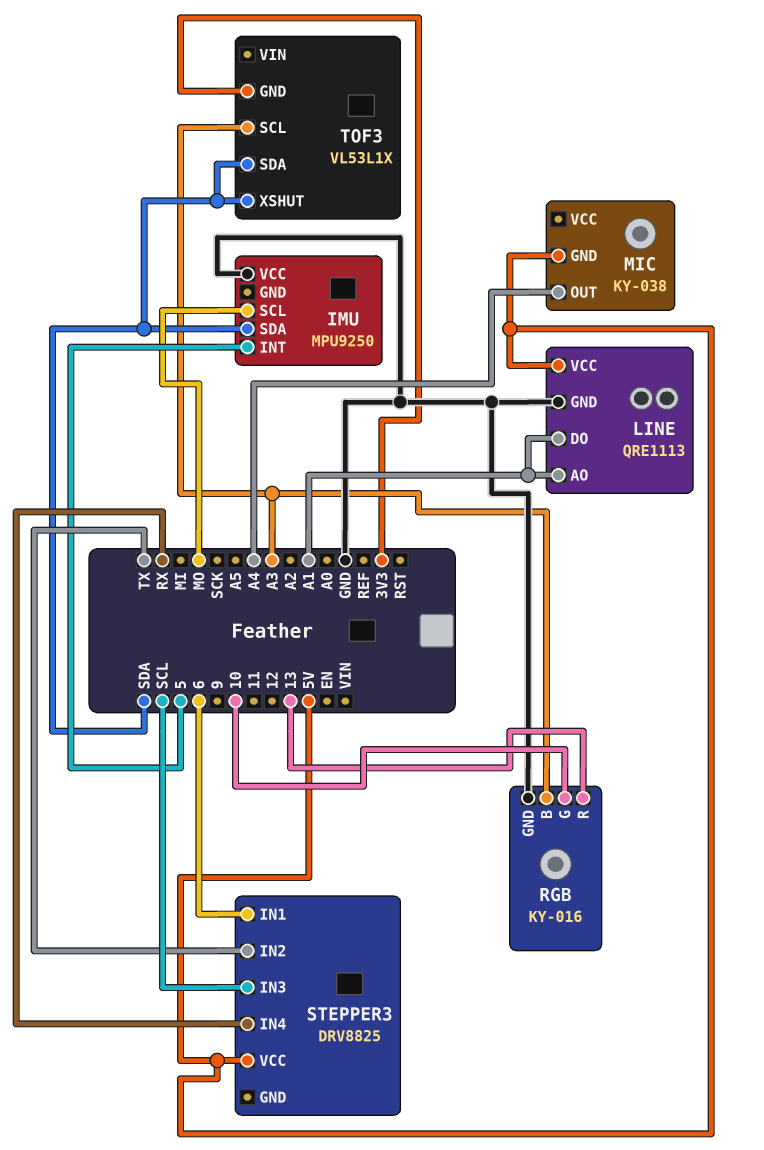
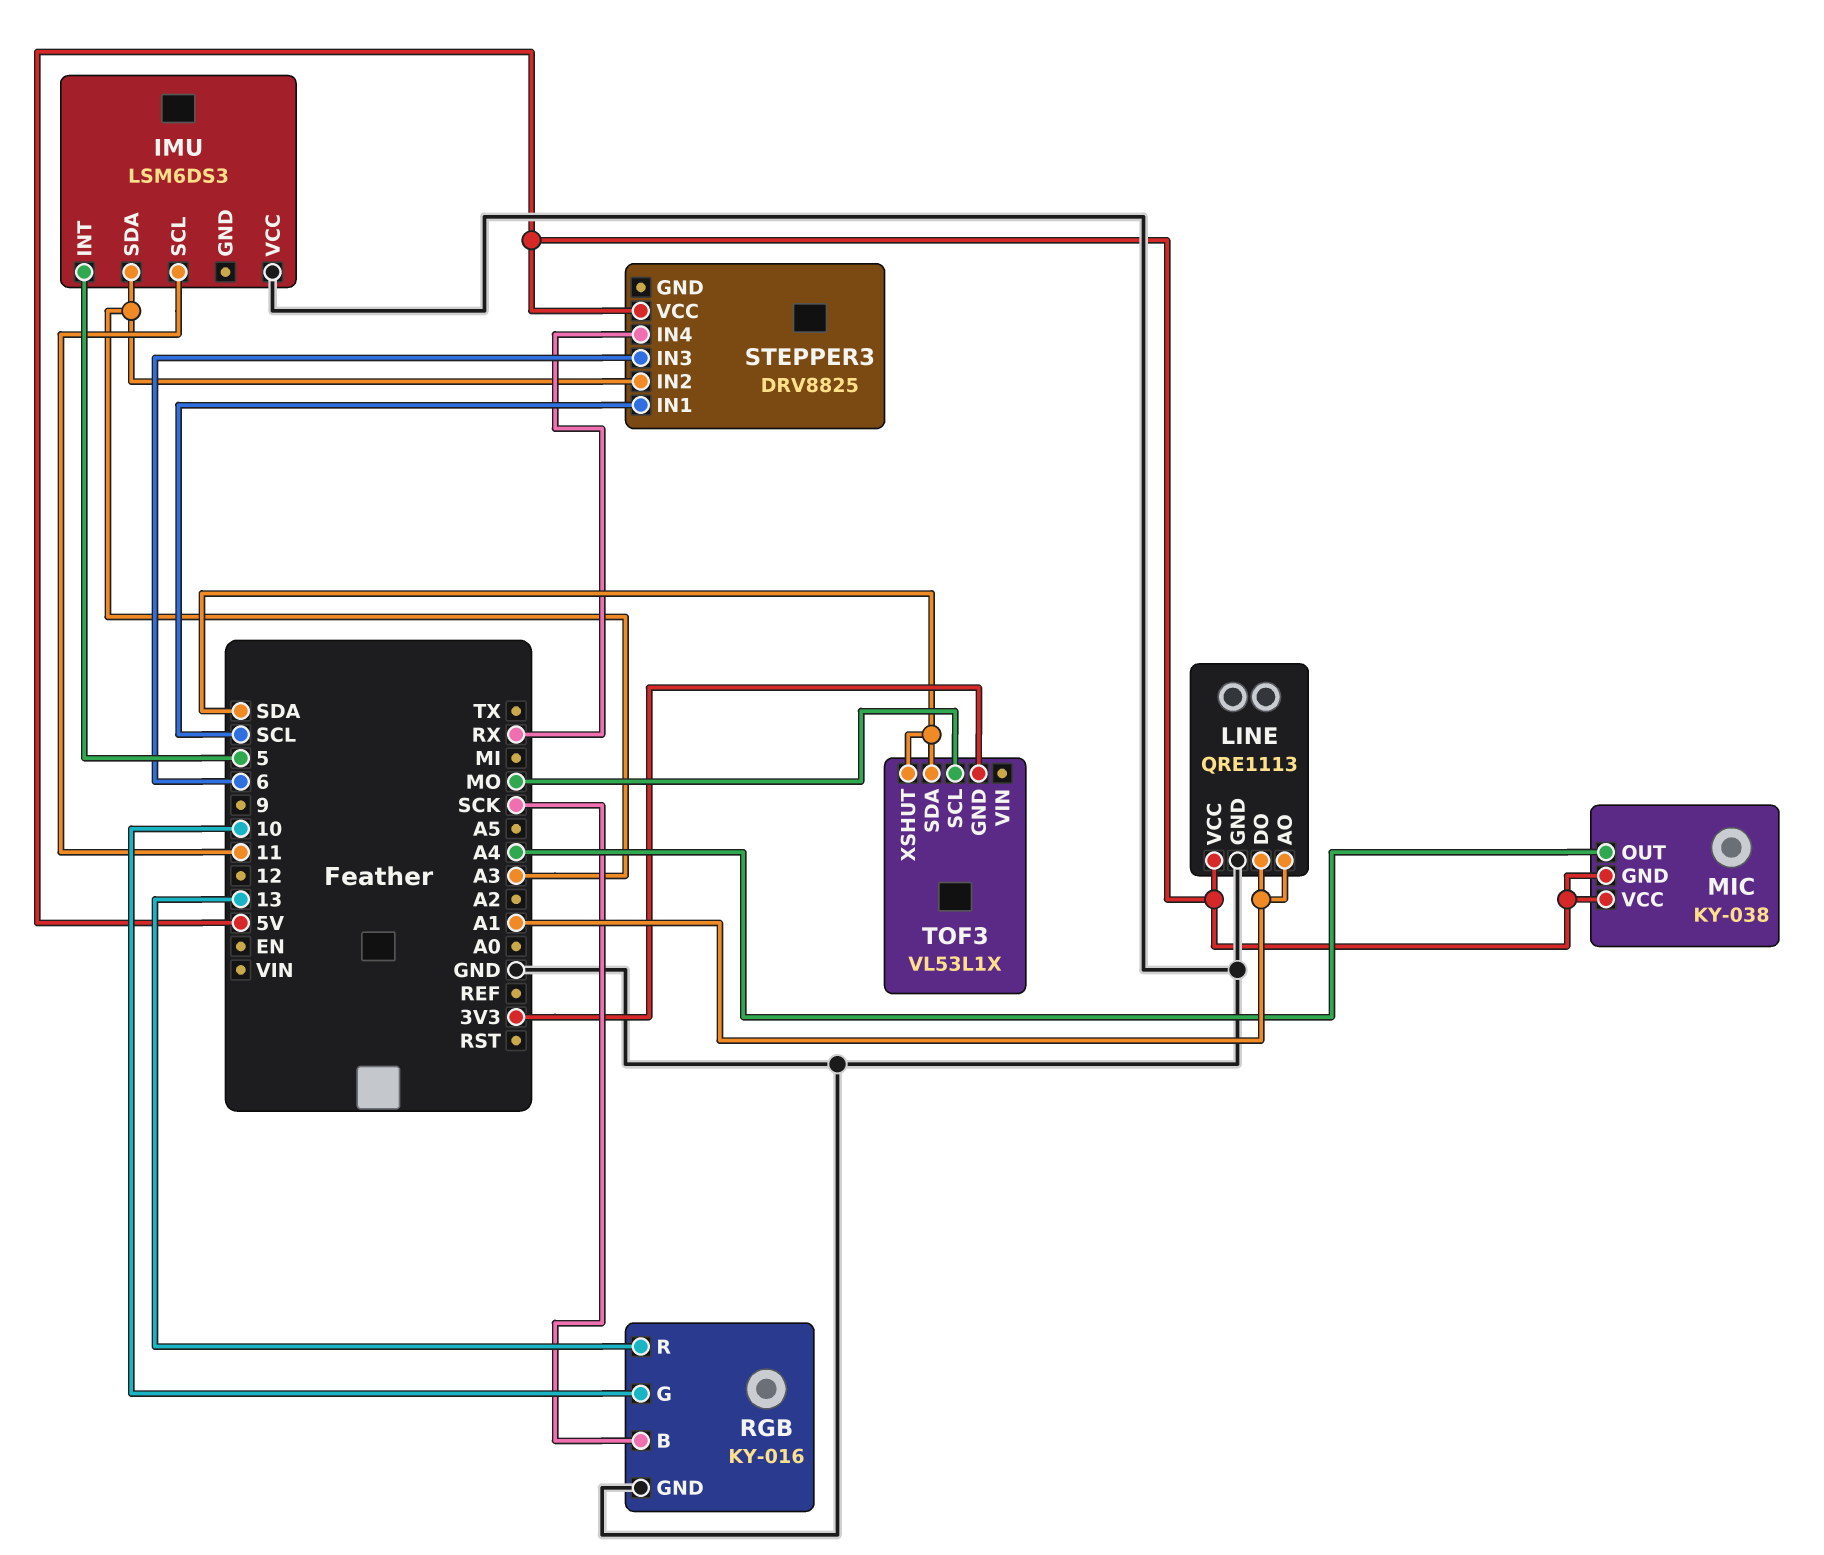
IMU: MPU9250 -> LSM6DS3
IMU pin SCL: MO -> 11
IMU pin SDA: SDA -> A3
MIC pin VCC: none -> 5V
RGB pin B: A3 -> SCK
STEPPER3 pin IN1: 6 -> SCL
STEPPER3 pin IN2: TX -> A3
STEPPER3 pin IN3: SCL -> 6
TOF3 pin SCL: A3 -> MO

